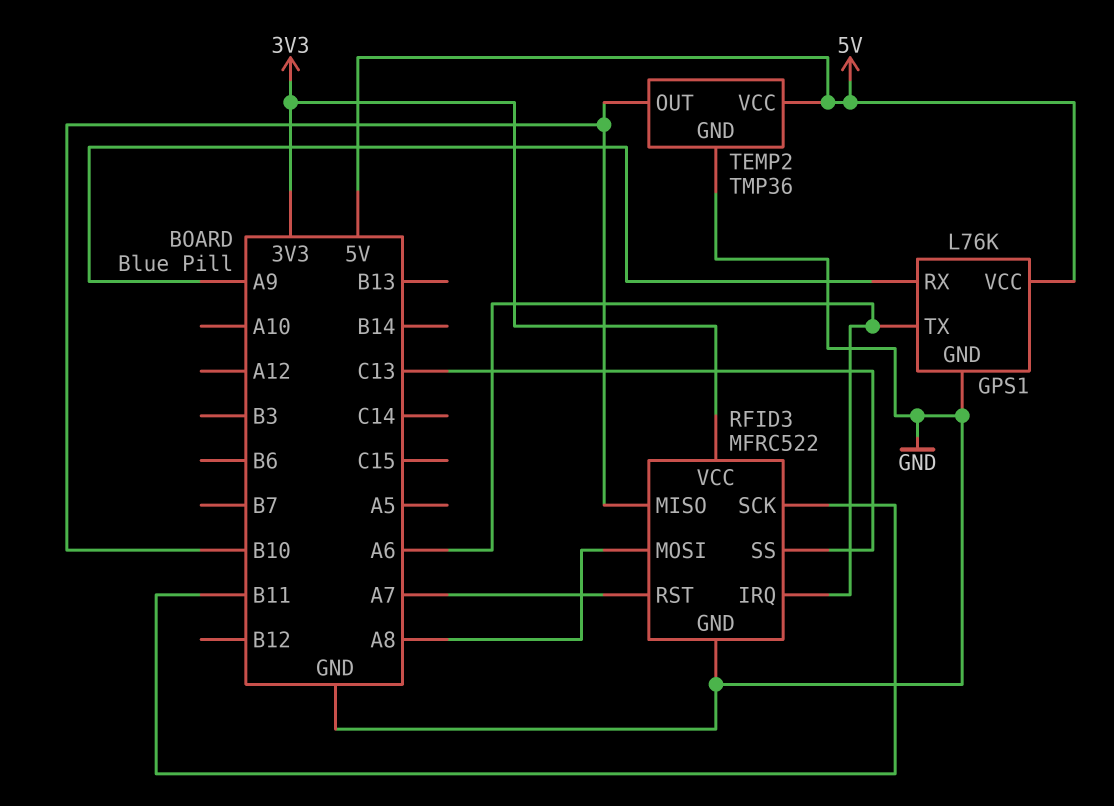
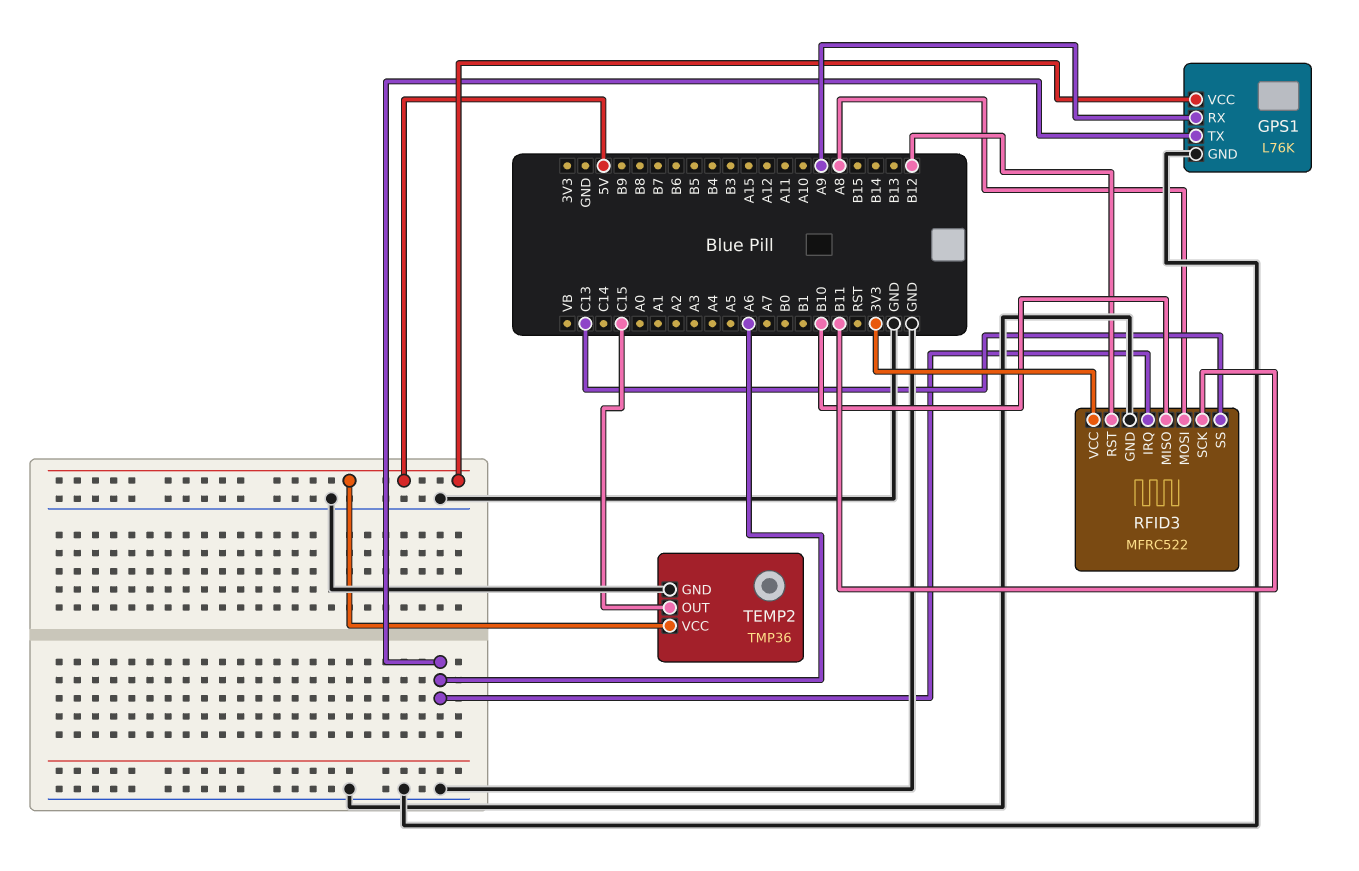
RFID3 pin RST: A7 -> B12
TEMP2 pin OUT: B10 -> C15

